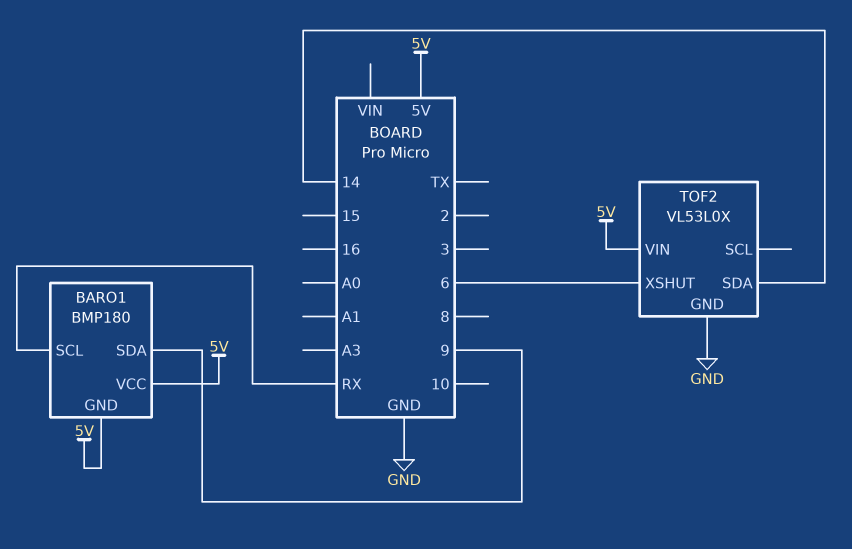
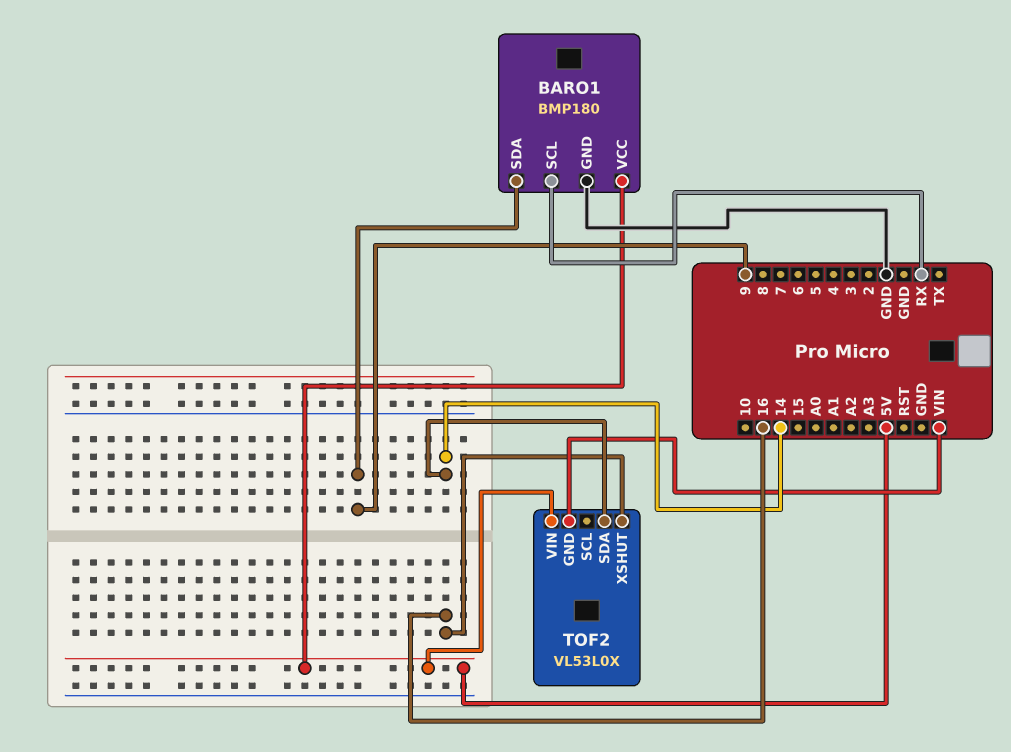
BARO1 pin GND: 5V -> GND
TOF2 pin GND: GND -> VIN
TOF2 pin XSHUT: 6 -> 16

